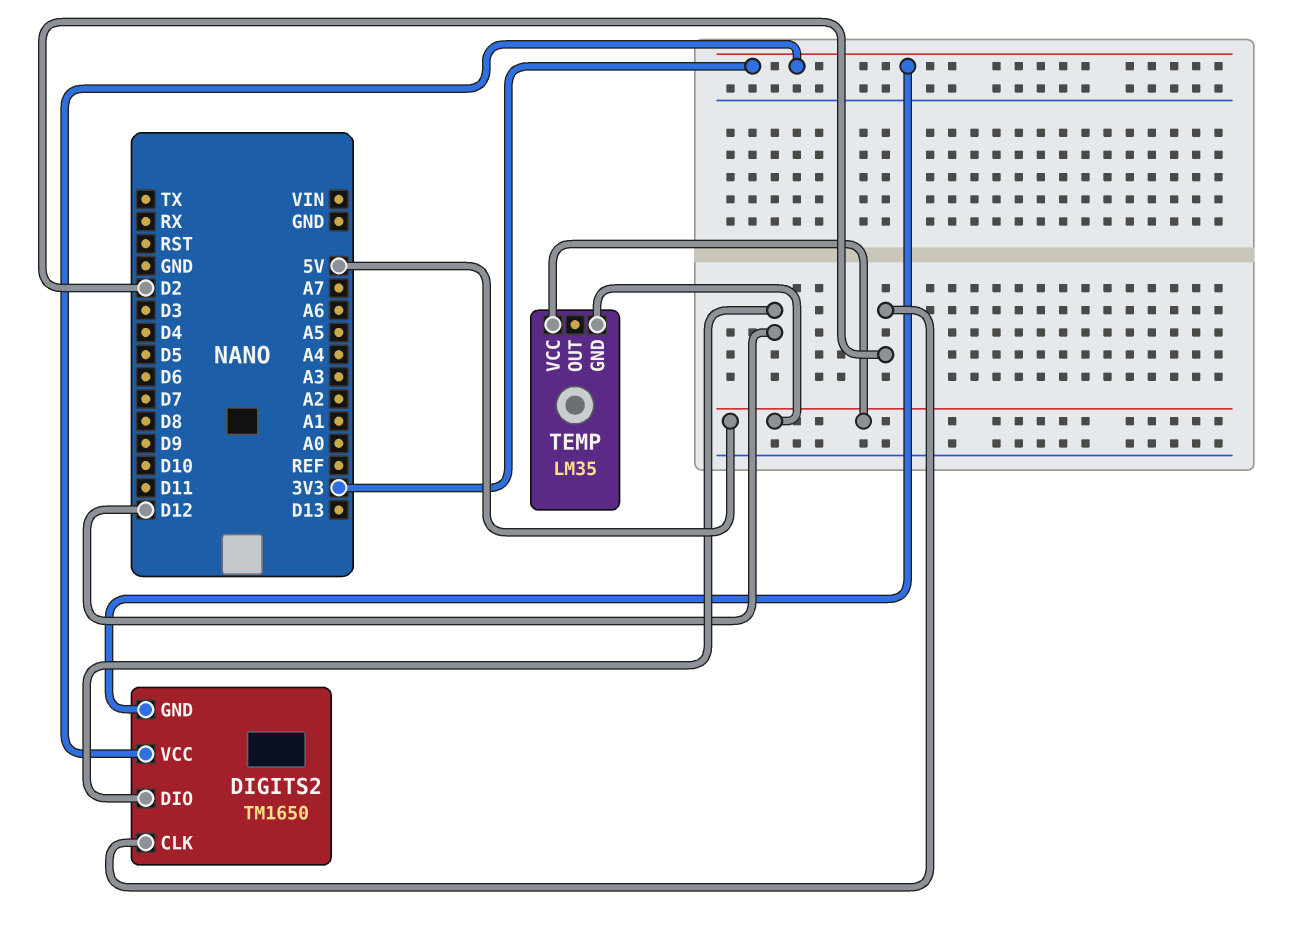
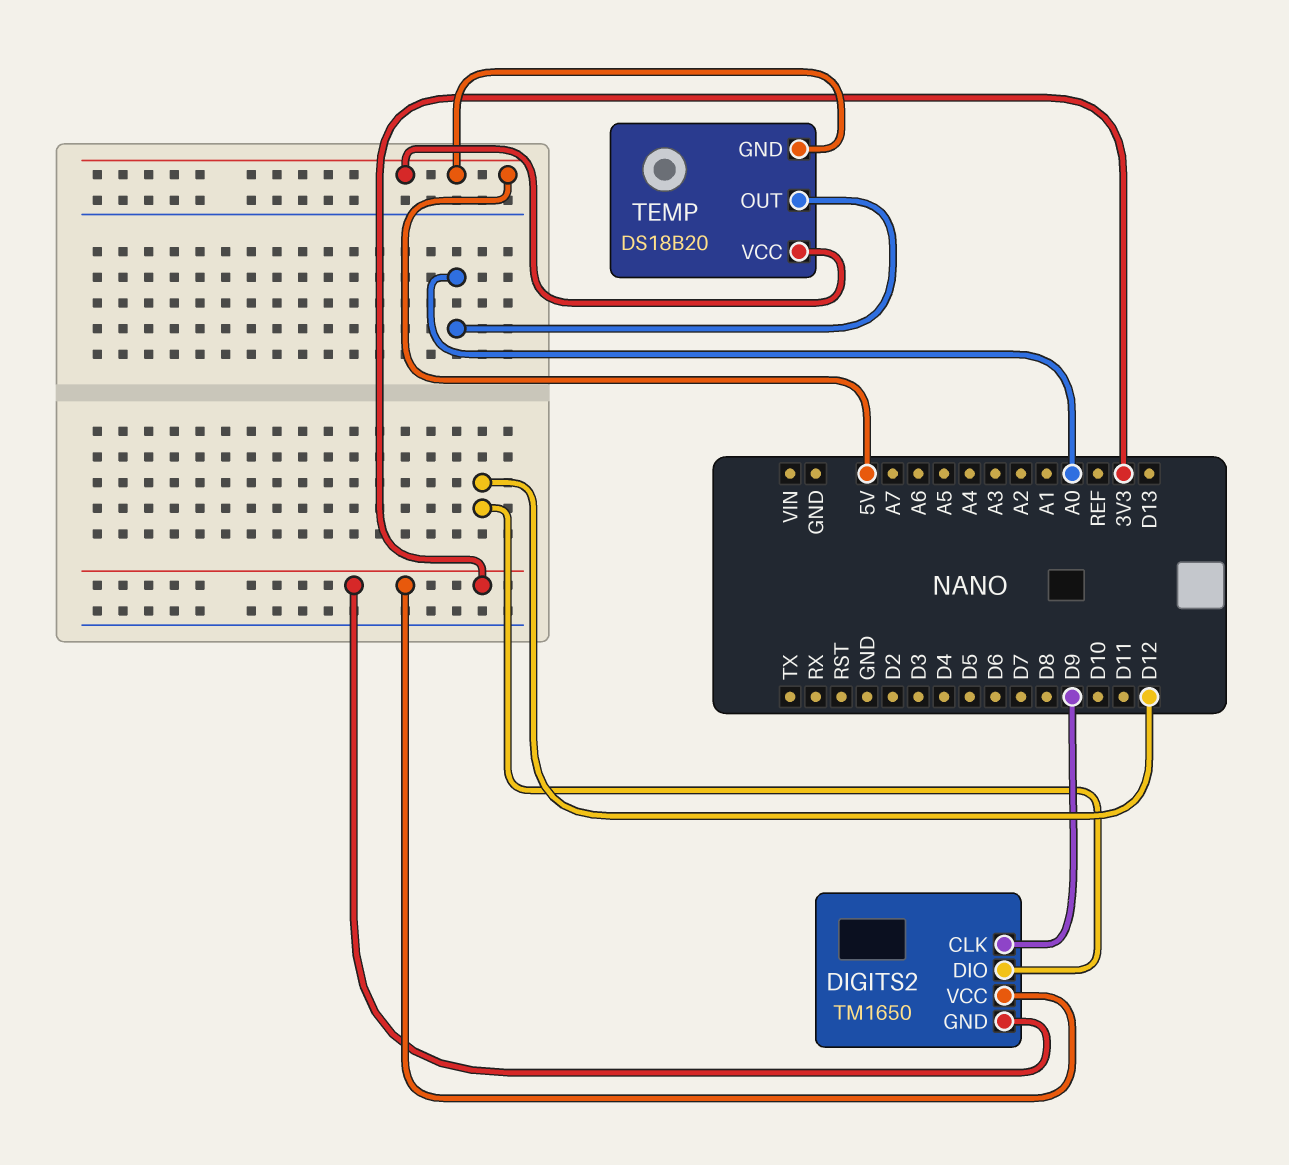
DIGITS2 pin CLK: D2 -> D9
TEMP: LM35 -> DS18B20
TEMP pin OUT: none -> A0

